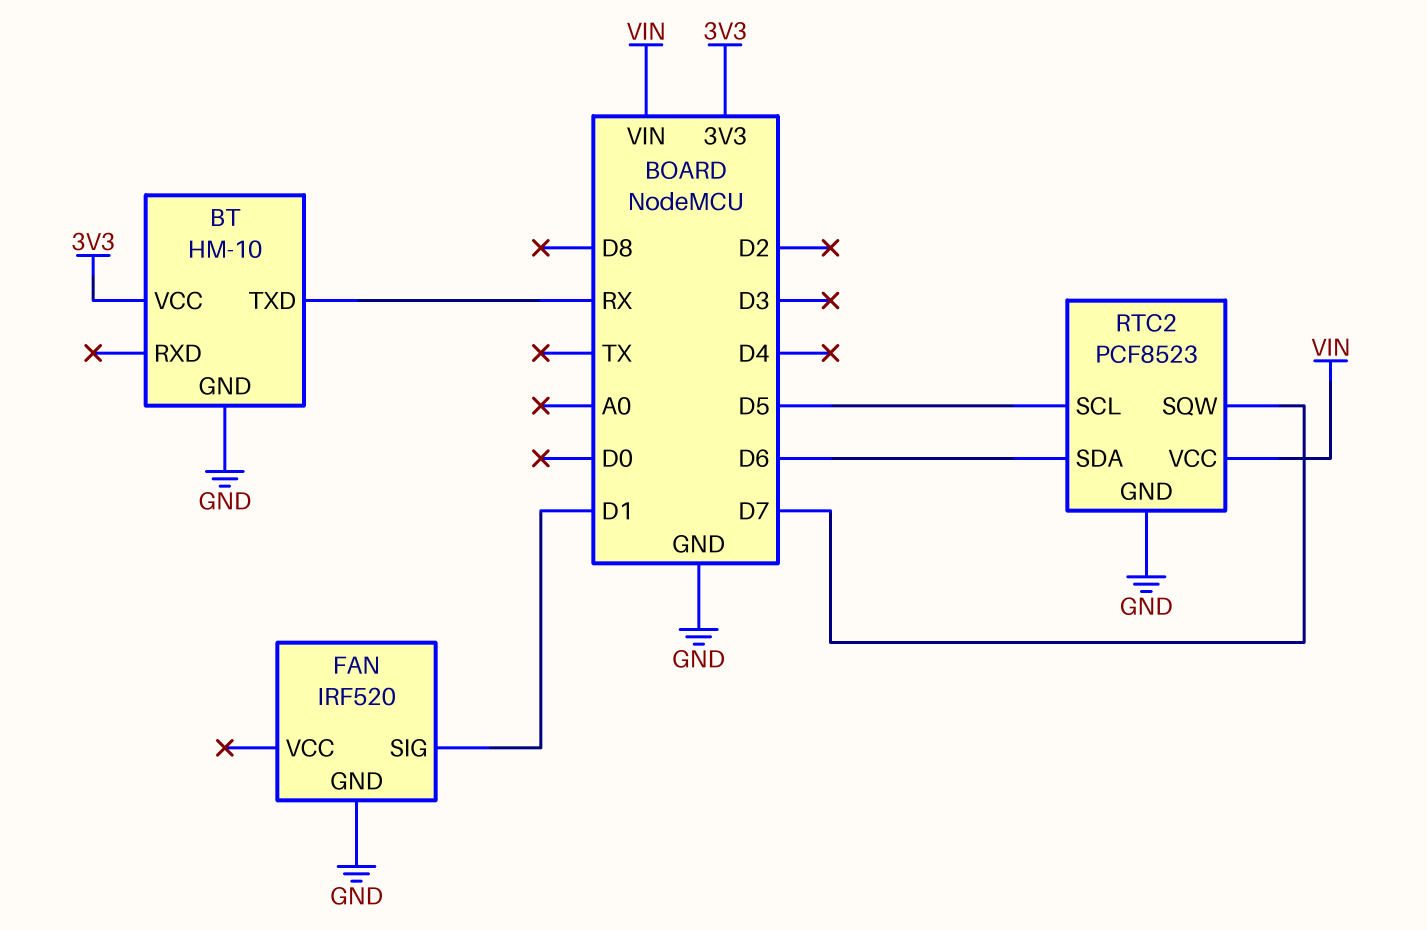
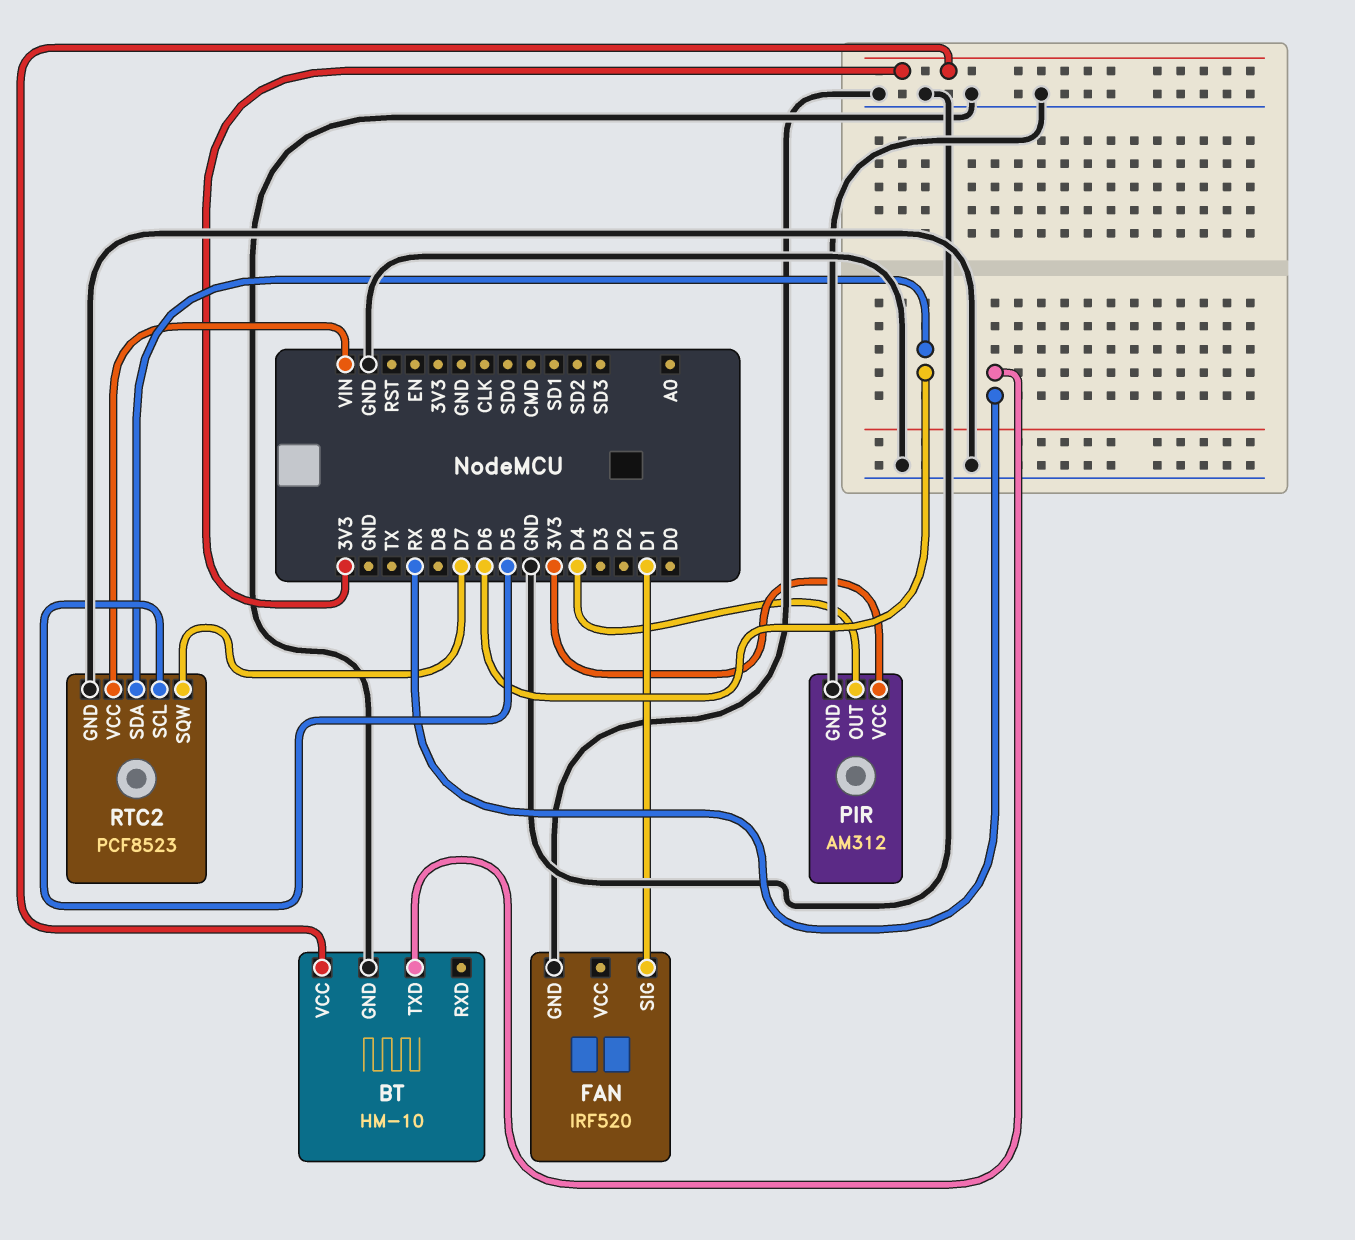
PIR: none -> AM312
PIR pin GND: none -> GND
PIR pin OUT: none -> D4
PIR pin VCC: none -> 3V3

